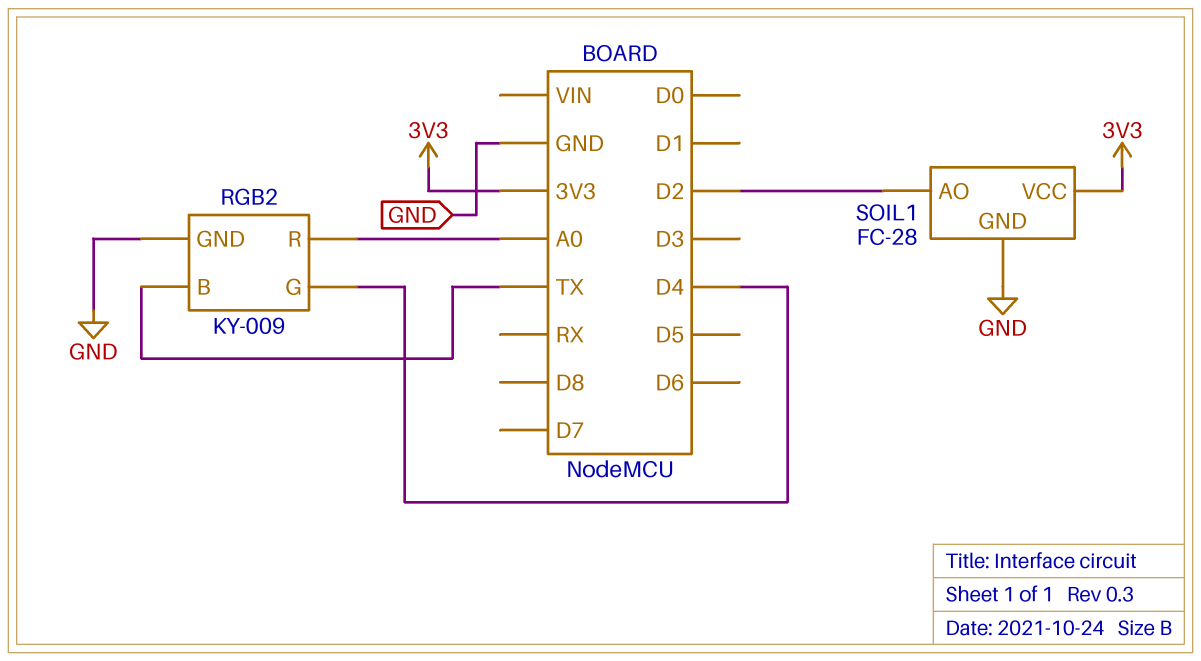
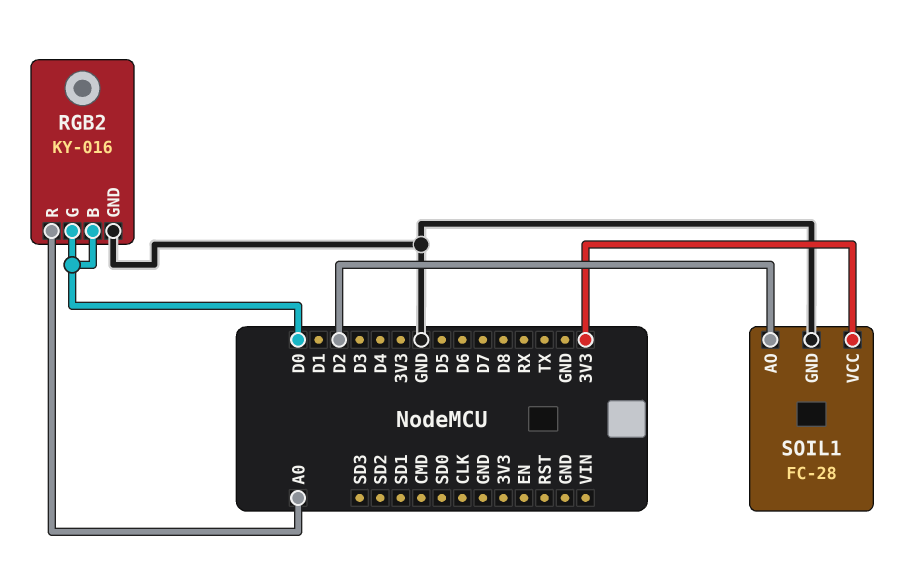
RGB2: KY-009 -> KY-016
RGB2 pin B: TX -> D0
RGB2 pin G: D4 -> D0

